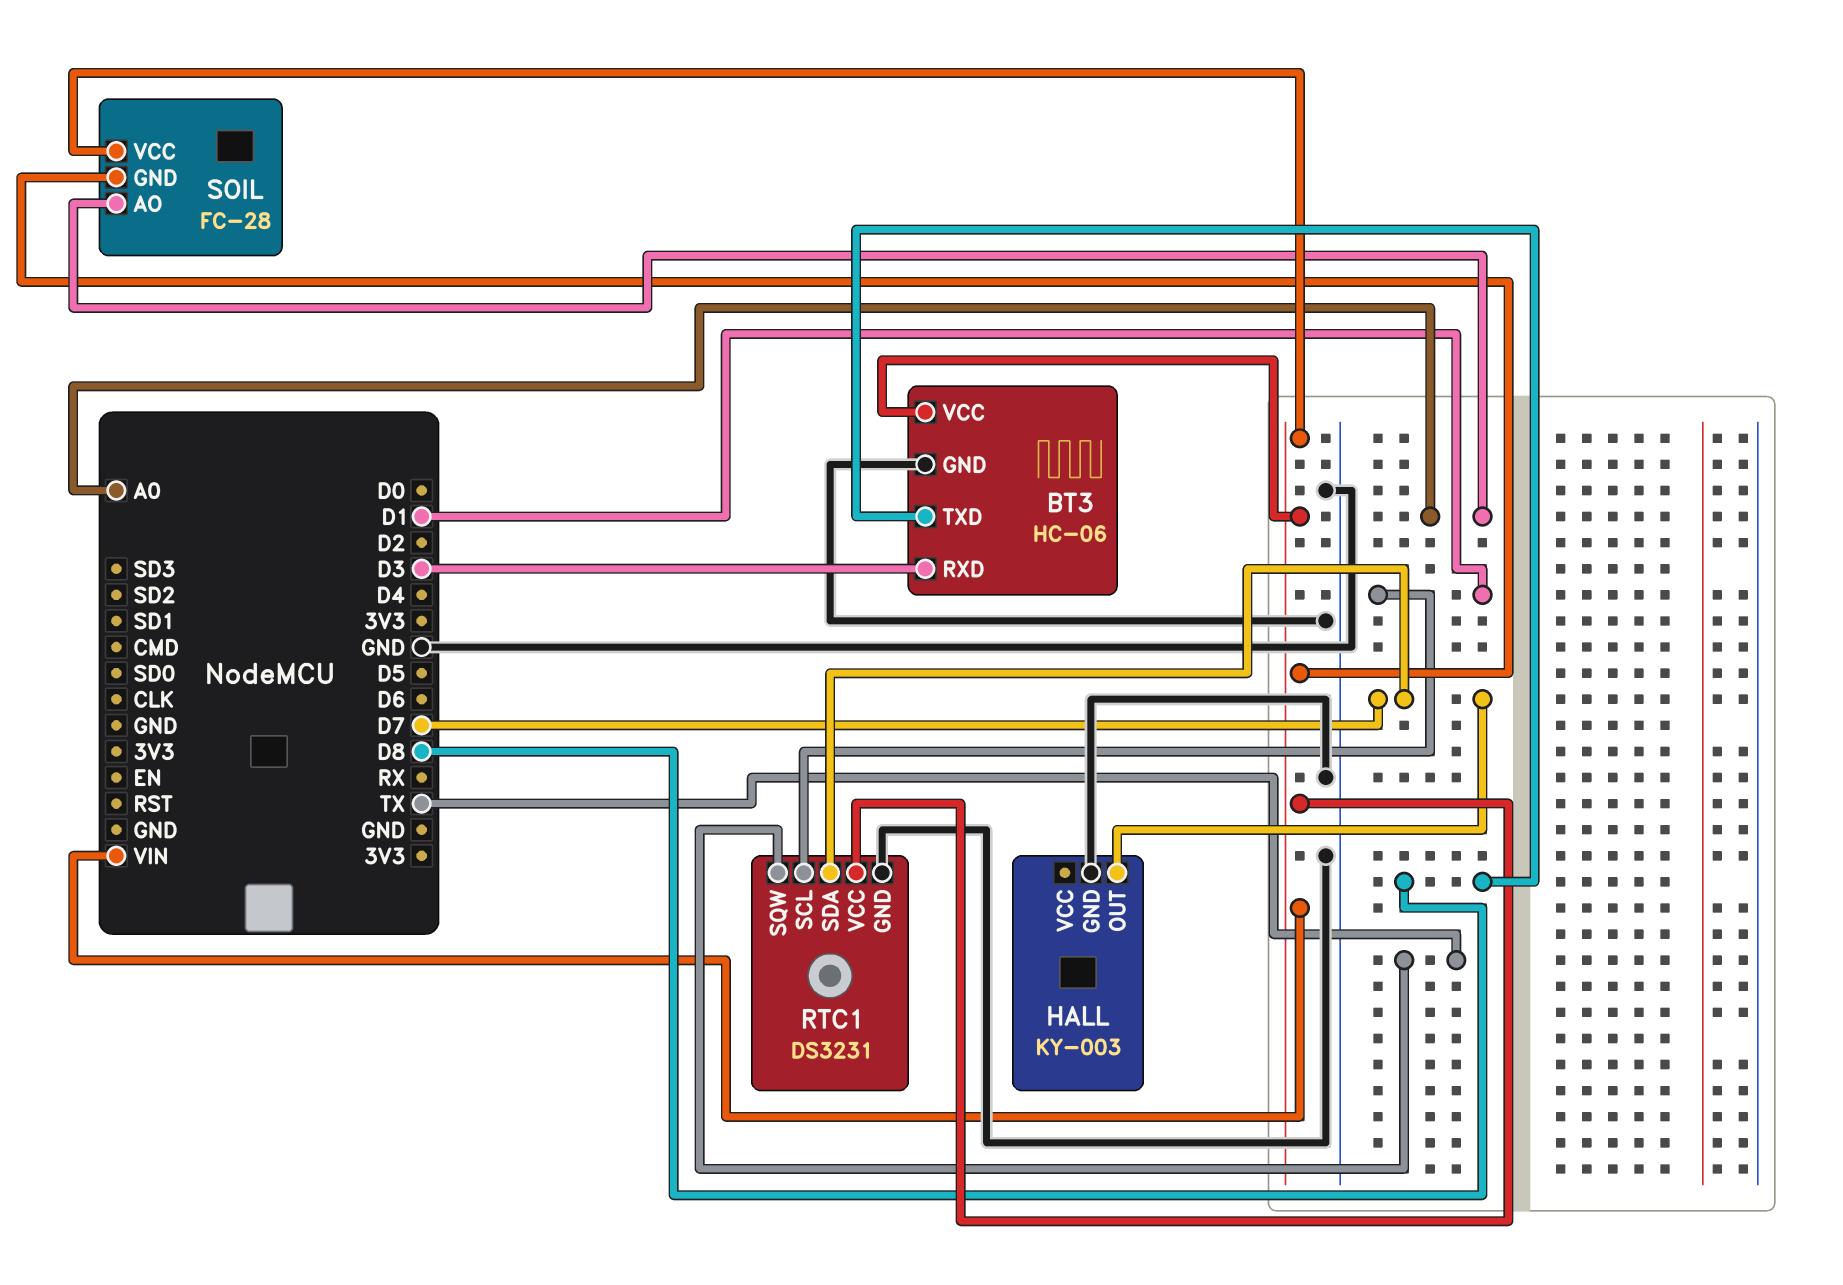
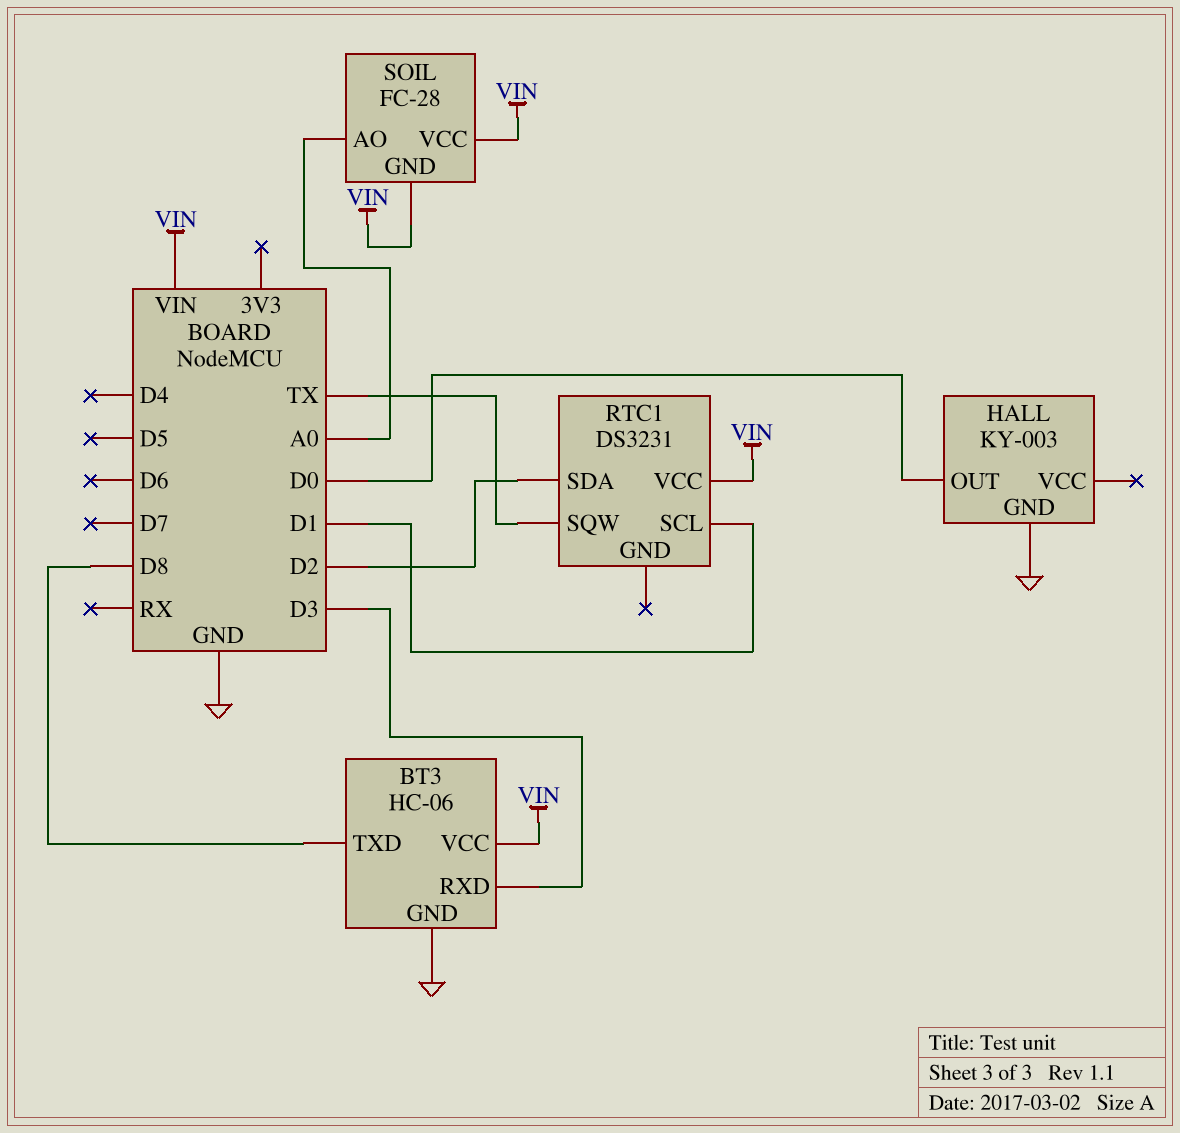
HALL pin OUT: D7 -> D0
RTC1 pin GND: GND -> none
RTC1 pin SDA: D7 -> D2

